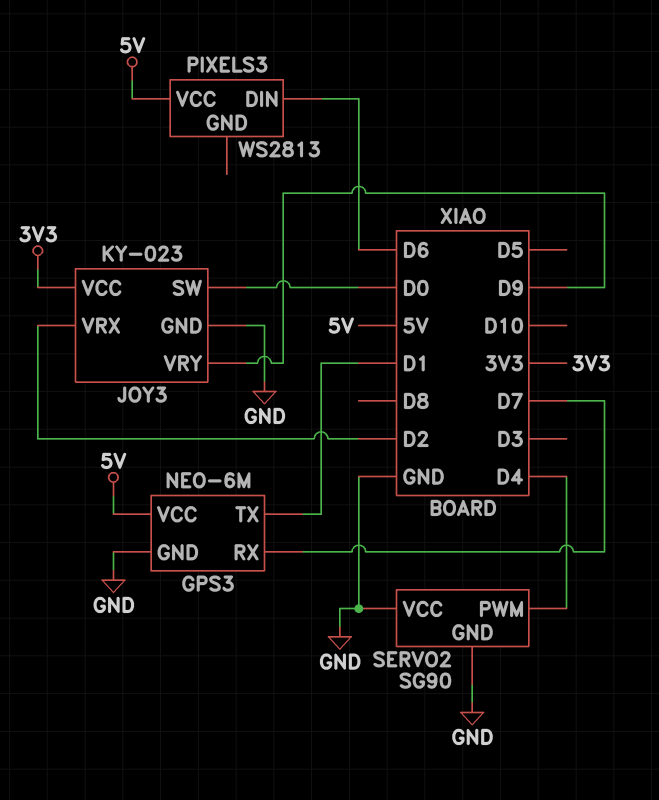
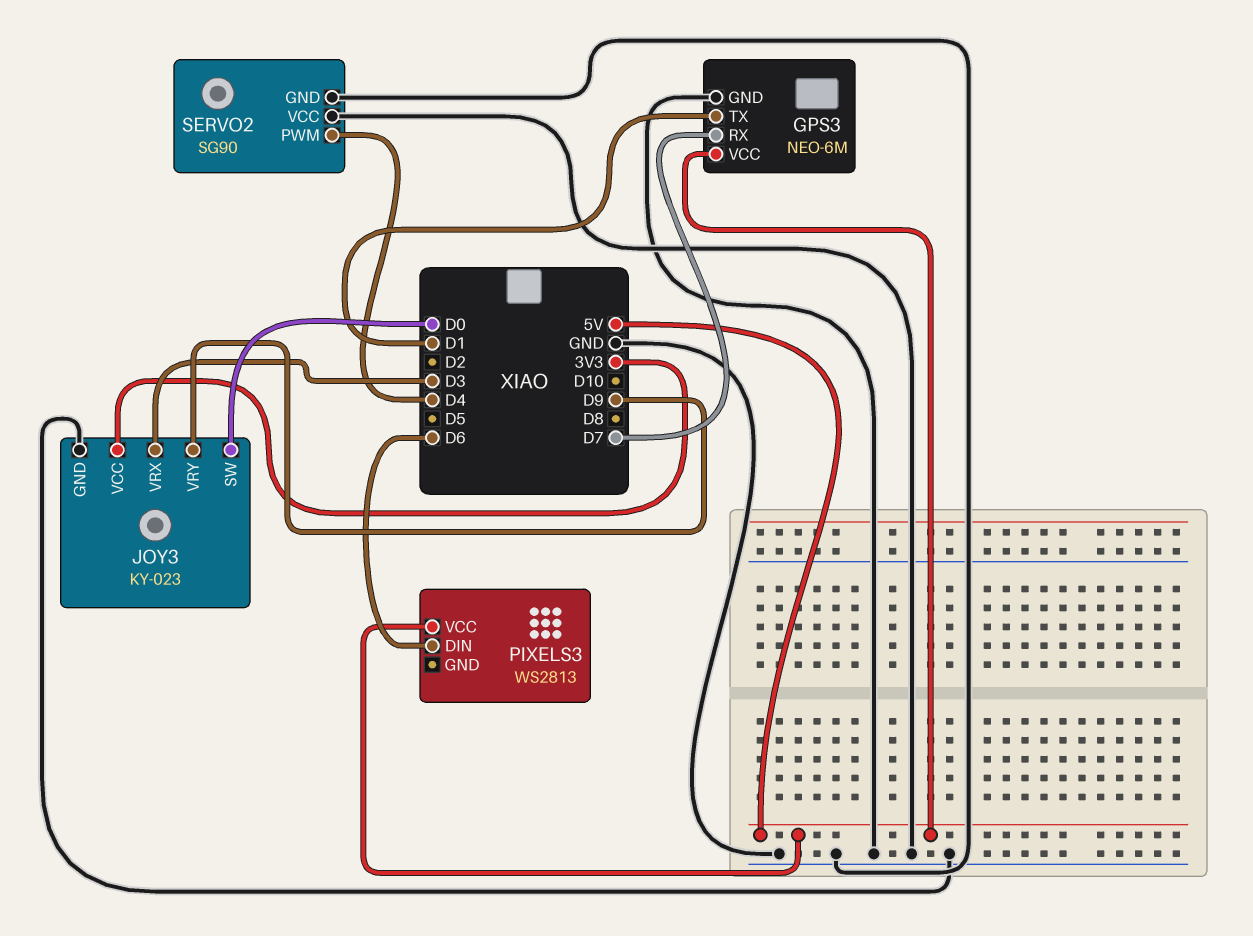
JOY3 pin VRX: D2 -> D3

